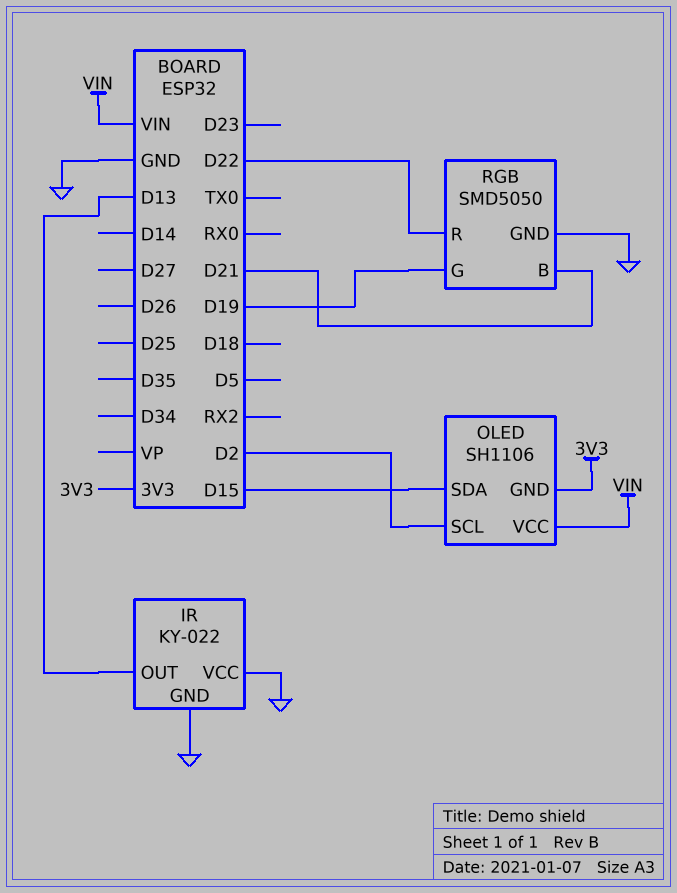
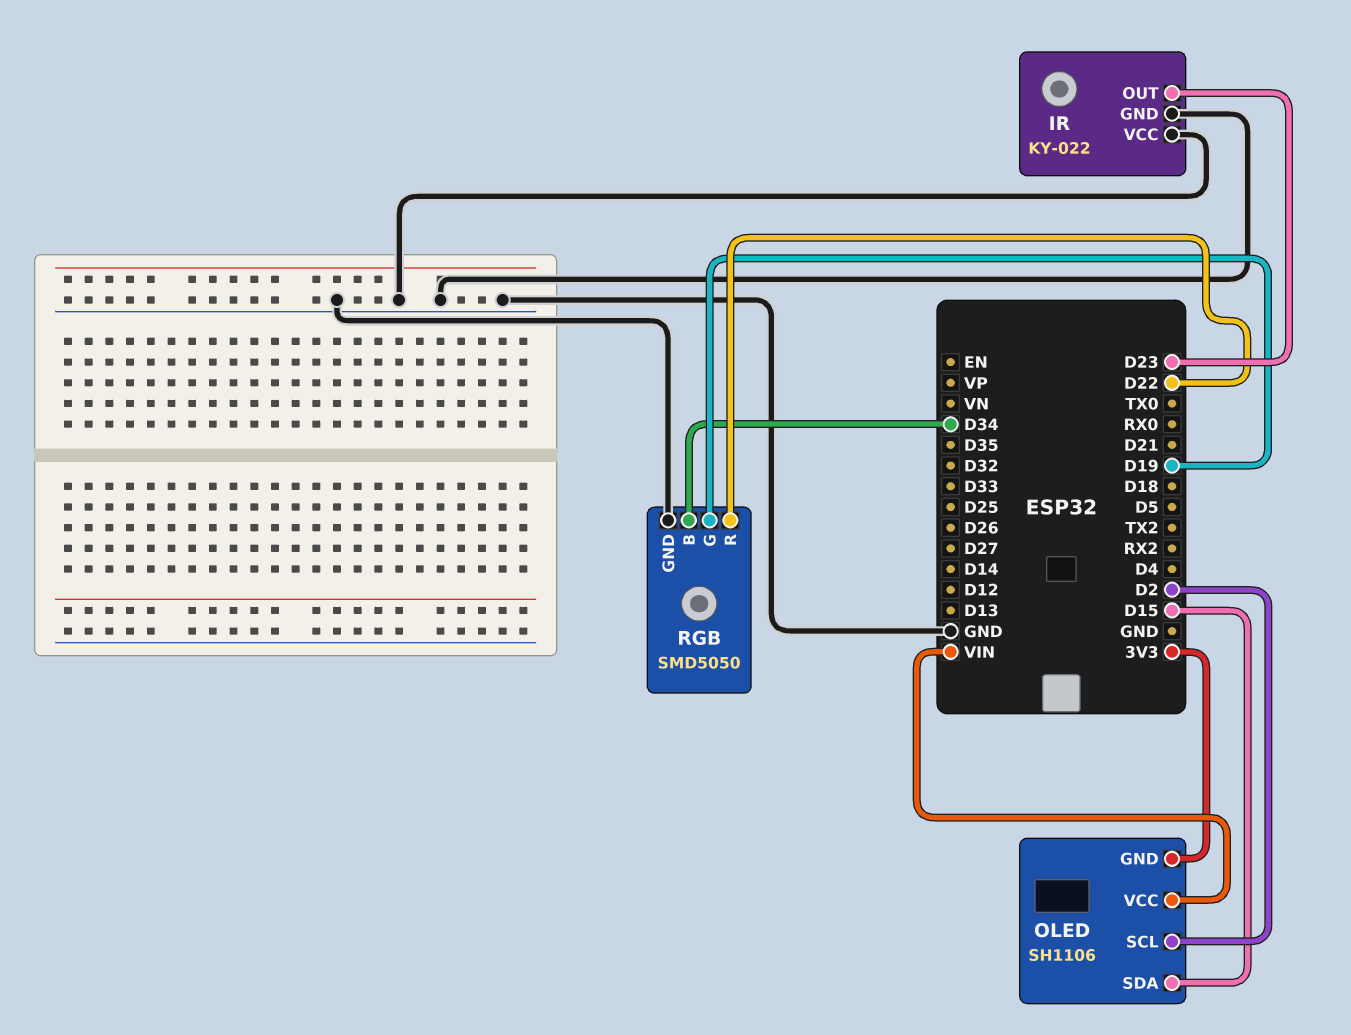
IR pin OUT: D13 -> D23
RGB pin B: D21 -> D34

